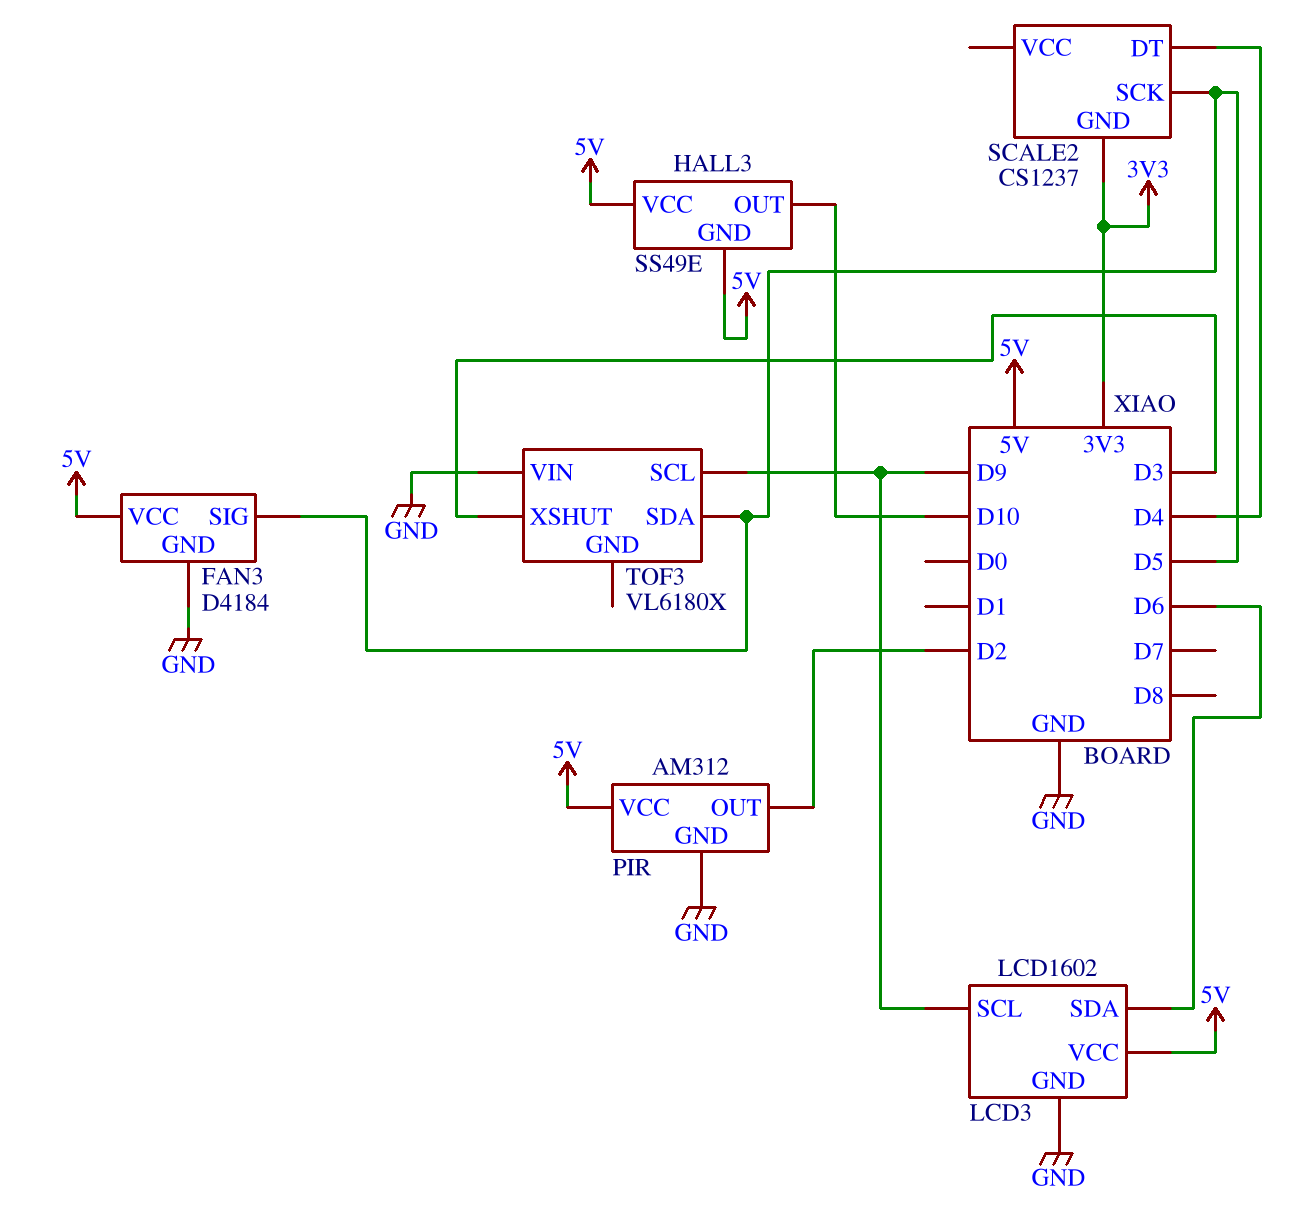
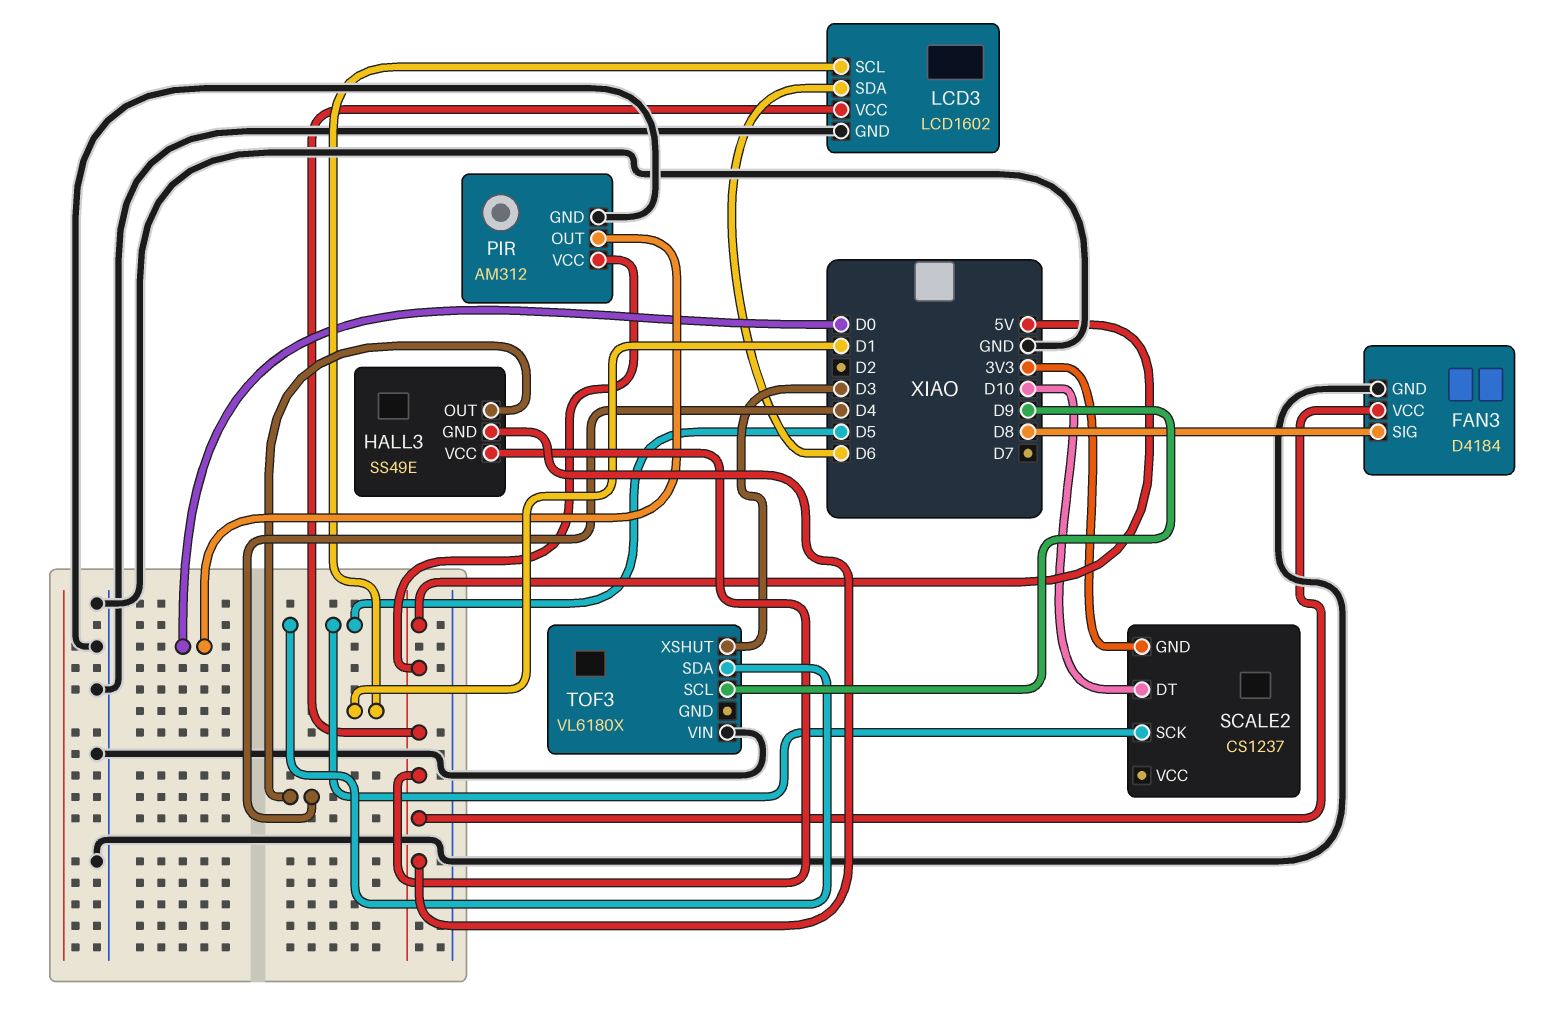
FAN3 pin SIG: D5 -> D8
HALL3 pin OUT: D10 -> D4
LCD3 pin SCL: D9 -> D1
PIR pin OUT: D2 -> D0
SCALE2 pin DT: D4 -> D10

